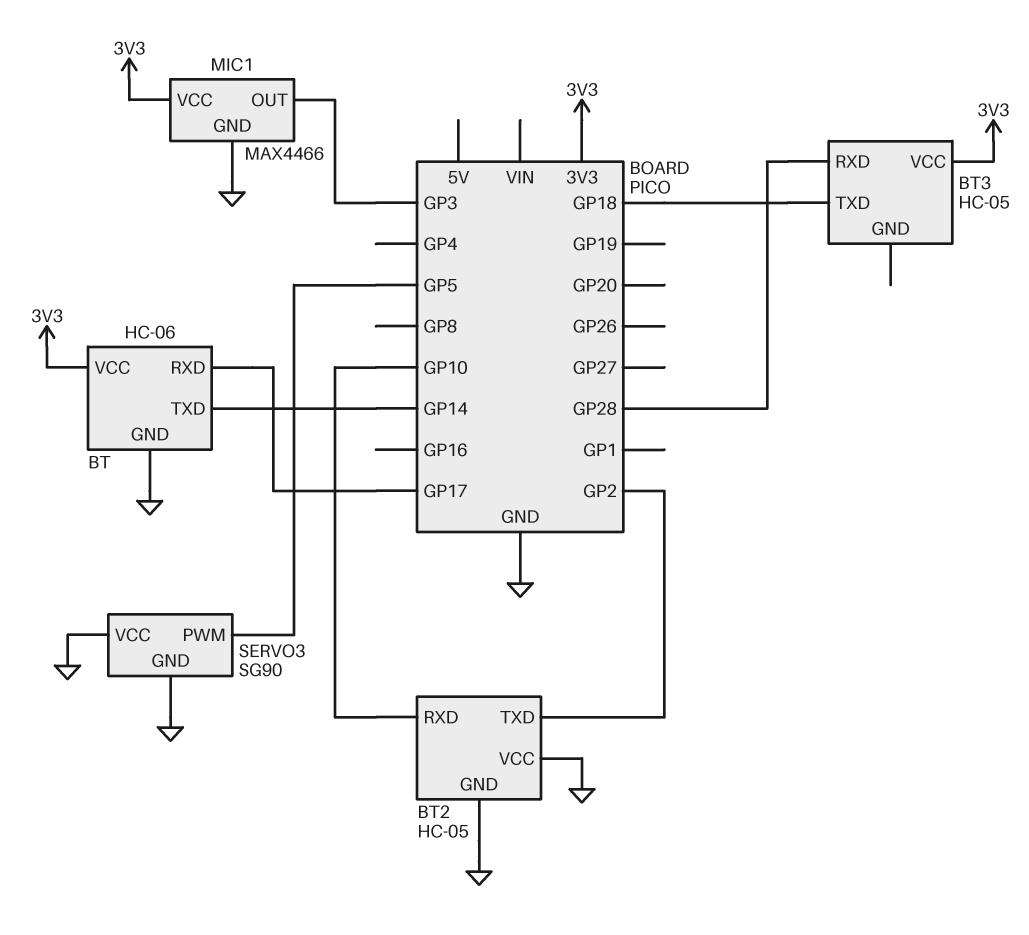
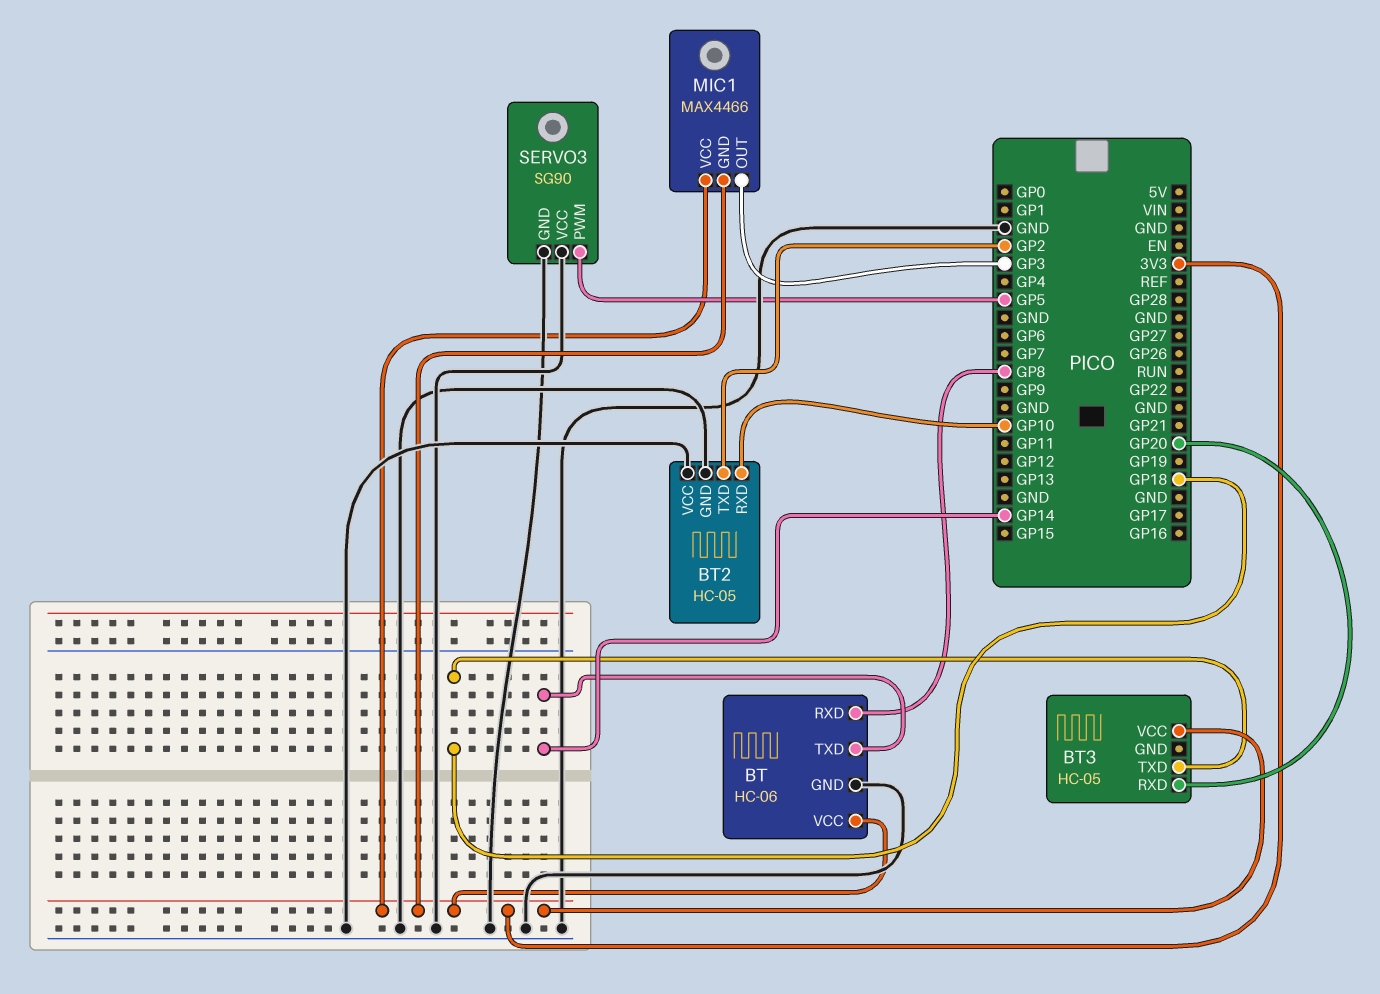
BT pin RXD: GP17 -> GP8
BT3 pin RXD: GP28 -> GP20
MIC1 pin GND: GND -> 3V3

